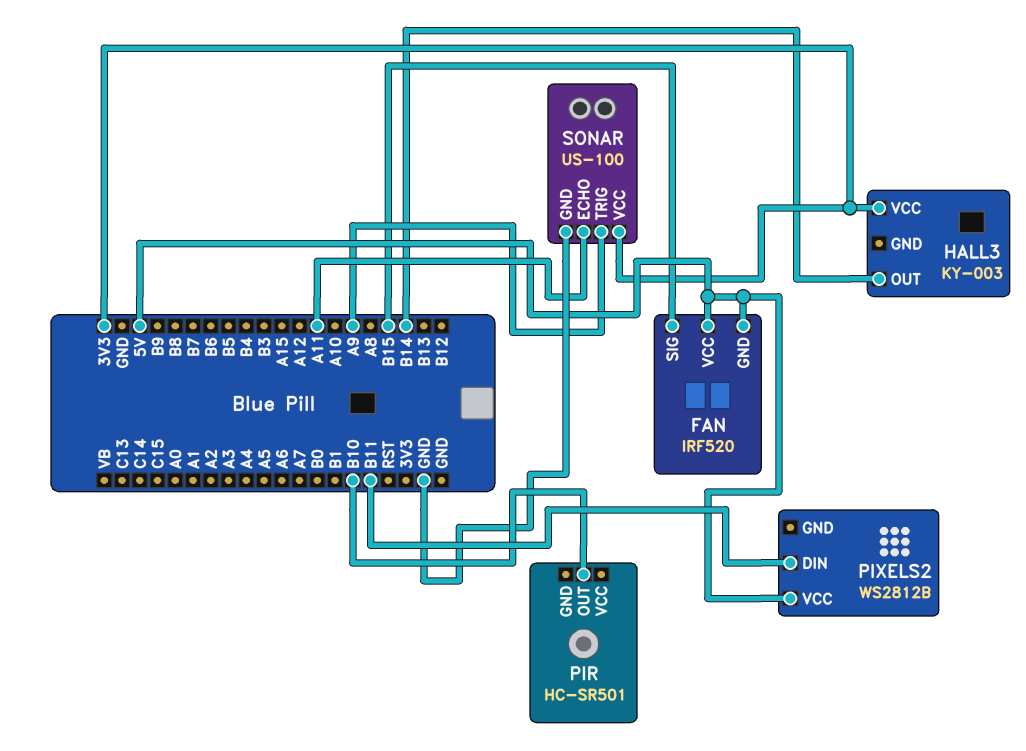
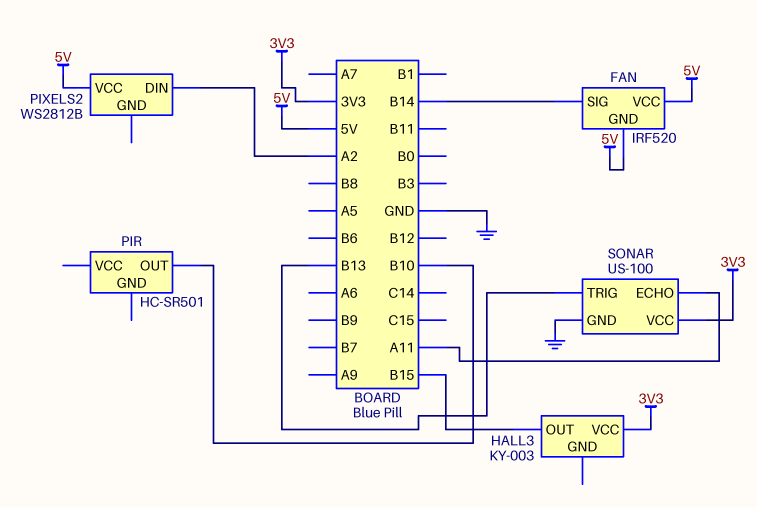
FAN pin SIG: B15 -> B14
HALL3 pin OUT: B14 -> B15
PIXELS2 pin DIN: B11 -> A2
SONAR pin TRIG: A9 -> B13

